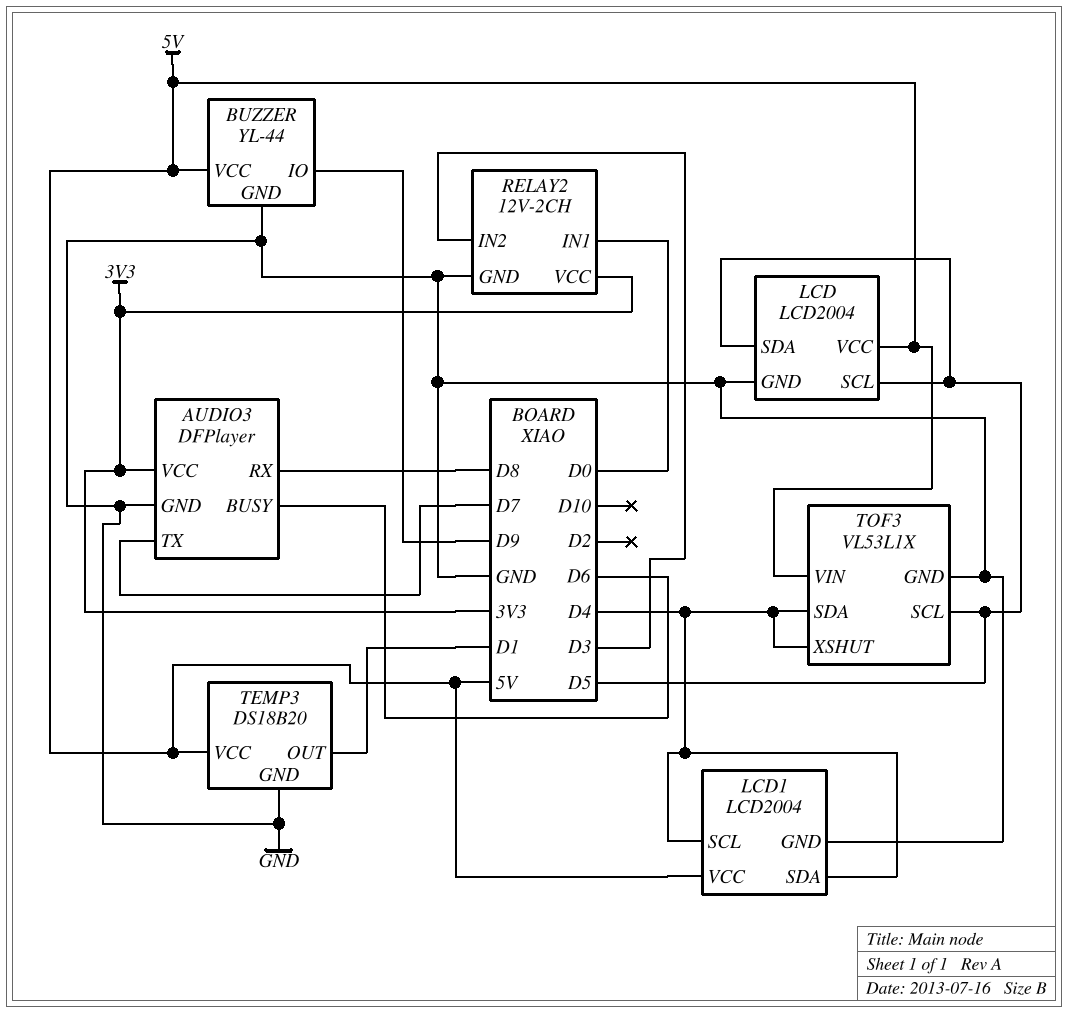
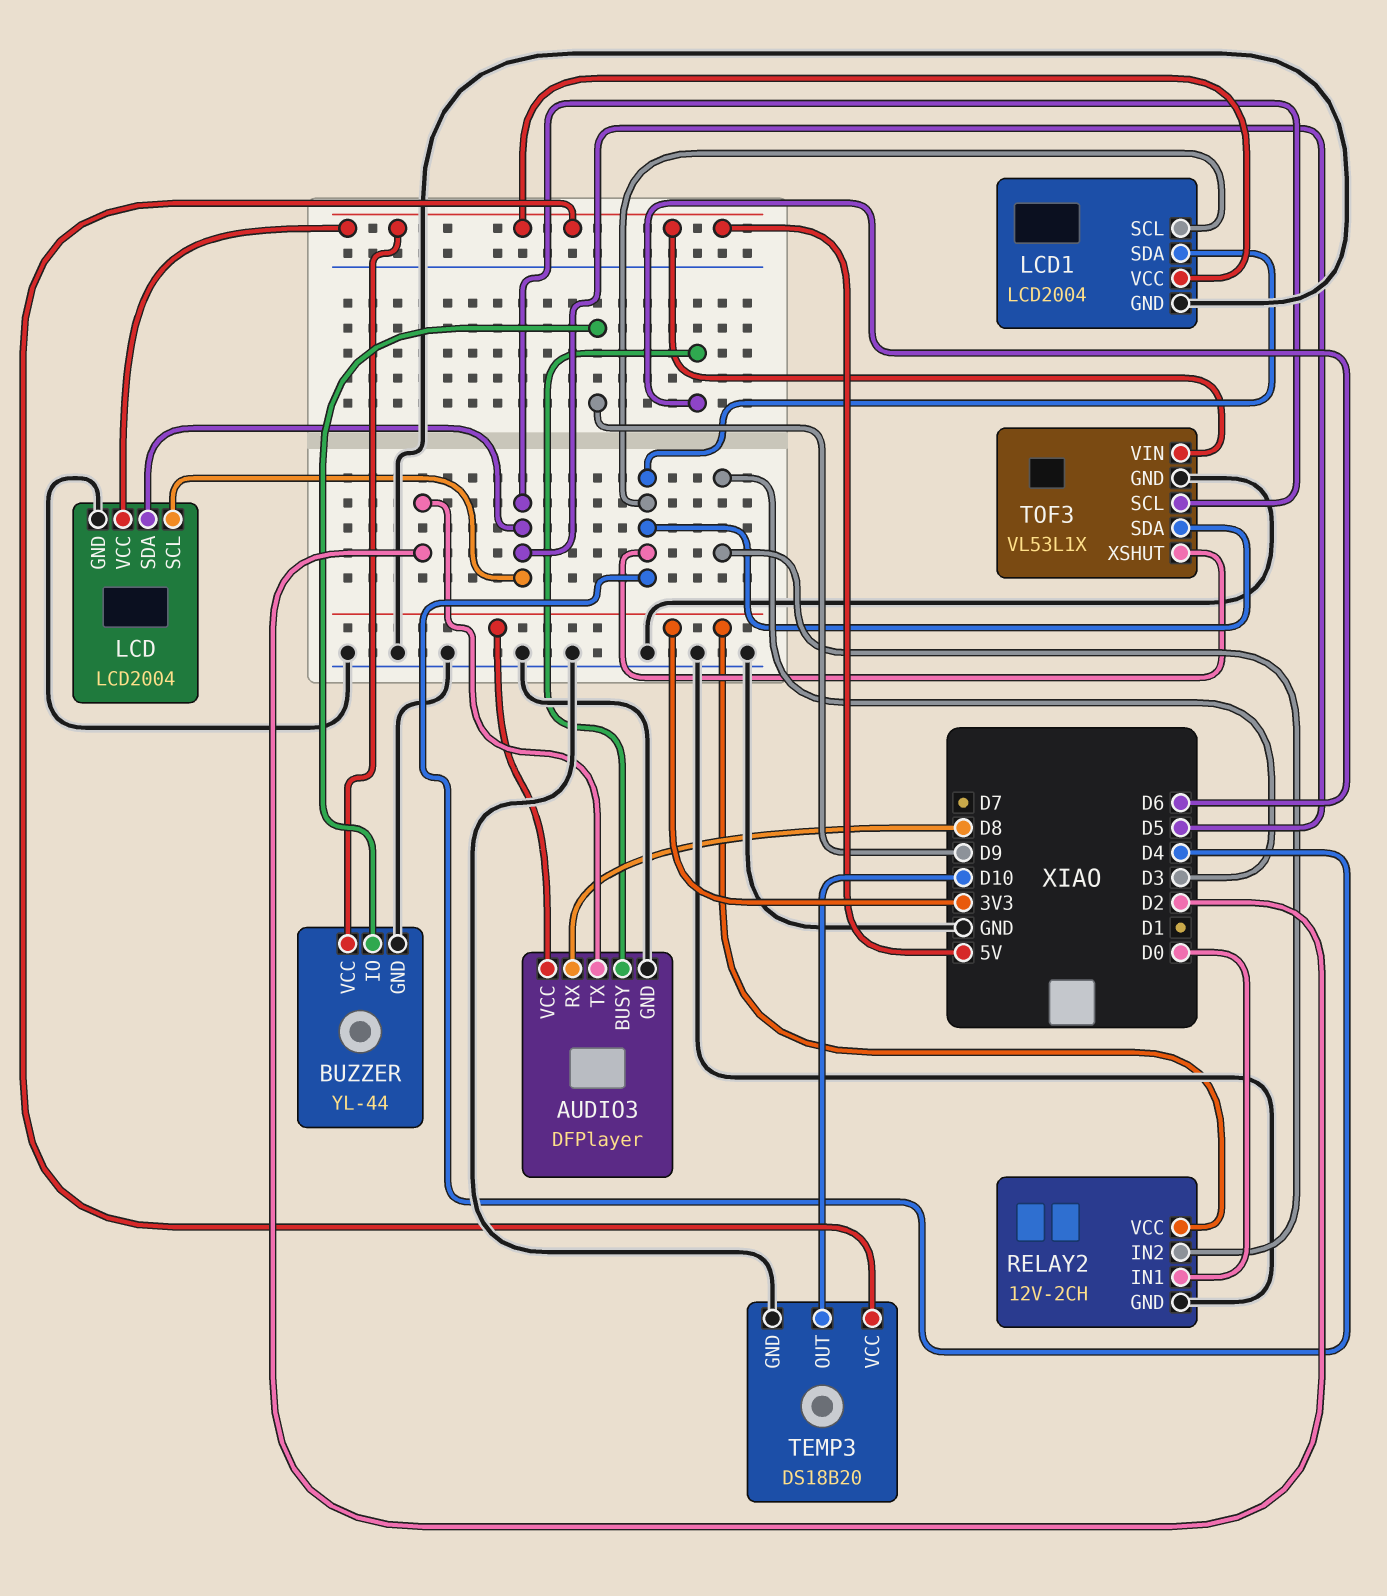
AUDIO3 pin TX: D7 -> D2
TEMP3 pin OUT: D1 -> D10

